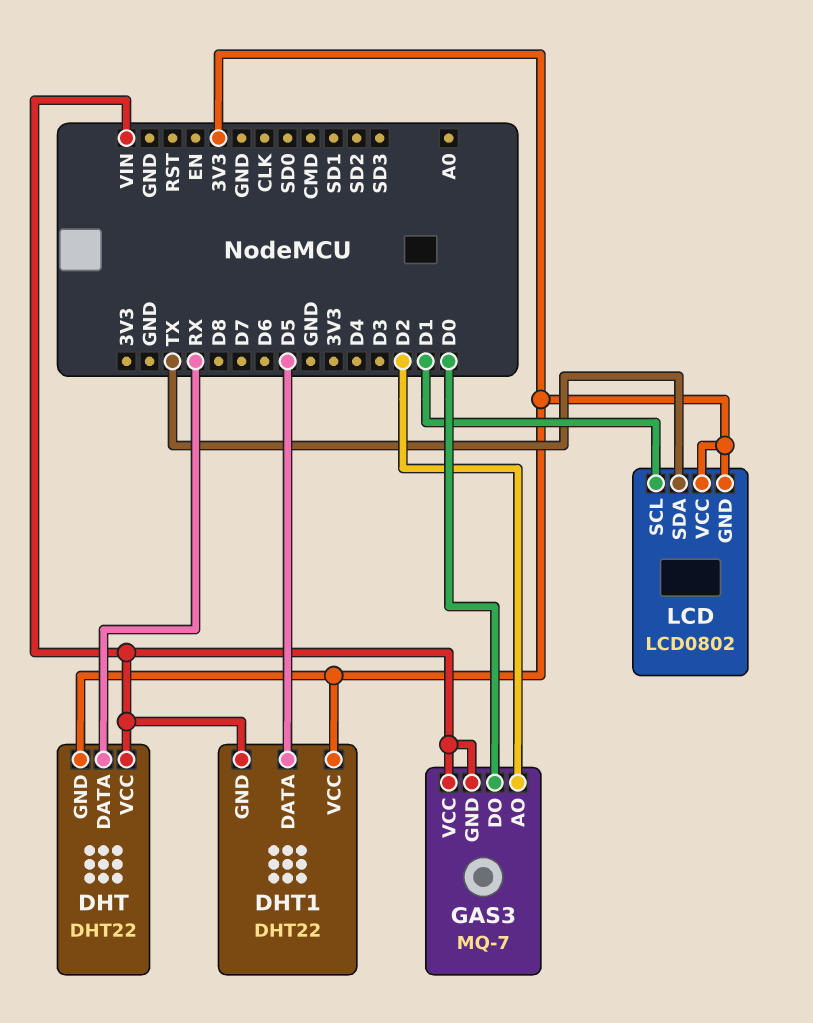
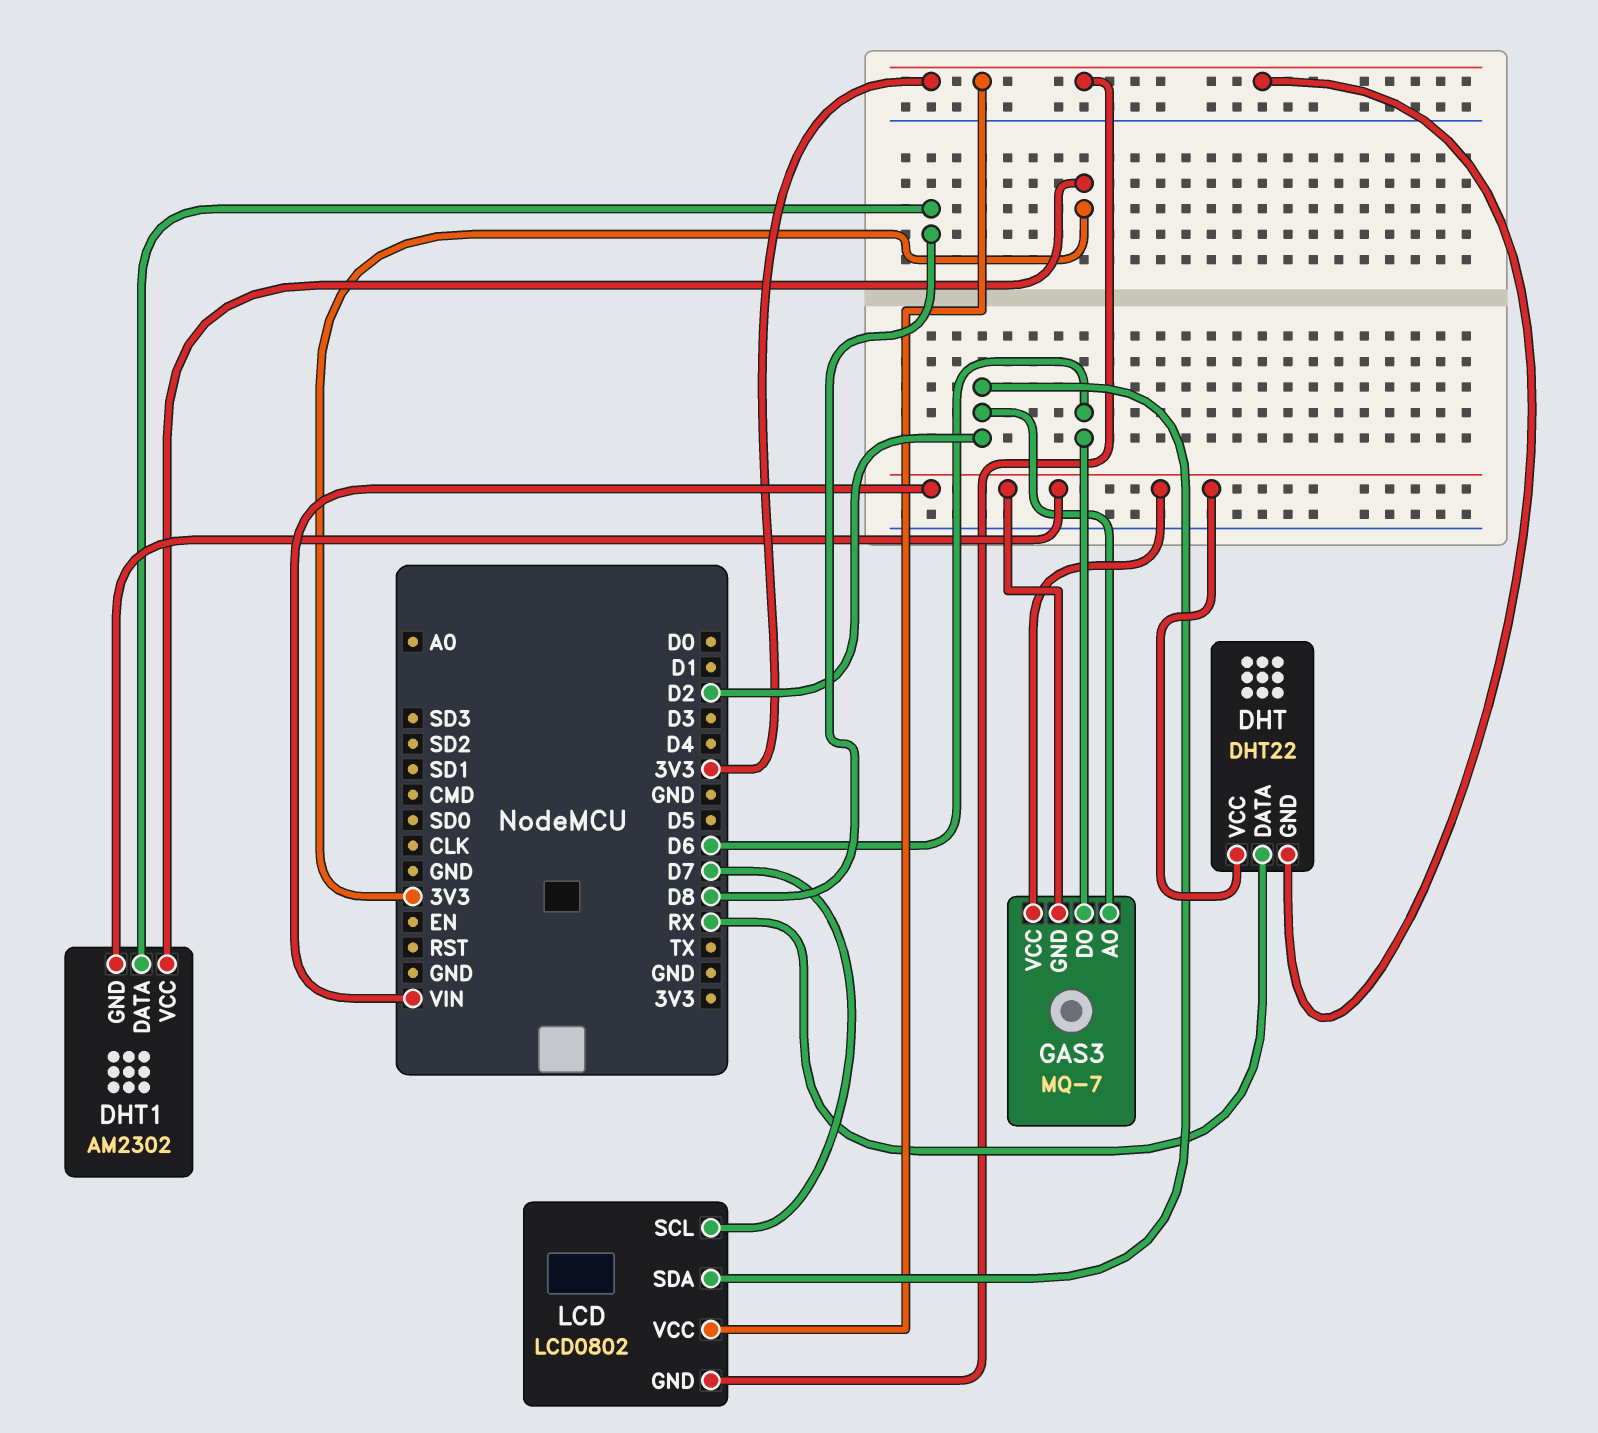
DHT1: DHT22 -> AM2302
DHT1 pin DATA: D5 -> D8
GAS3 pin DO: D0 -> D6
LCD pin SCL: D1 -> D7
LCD pin SDA: TX -> D2

